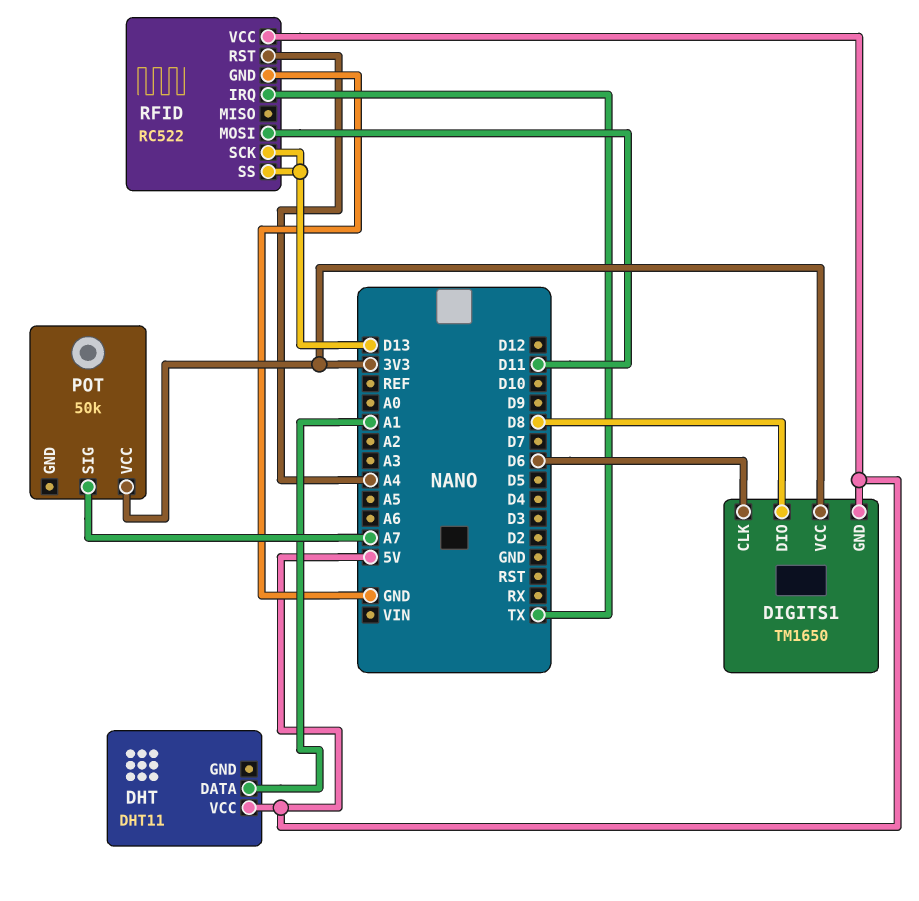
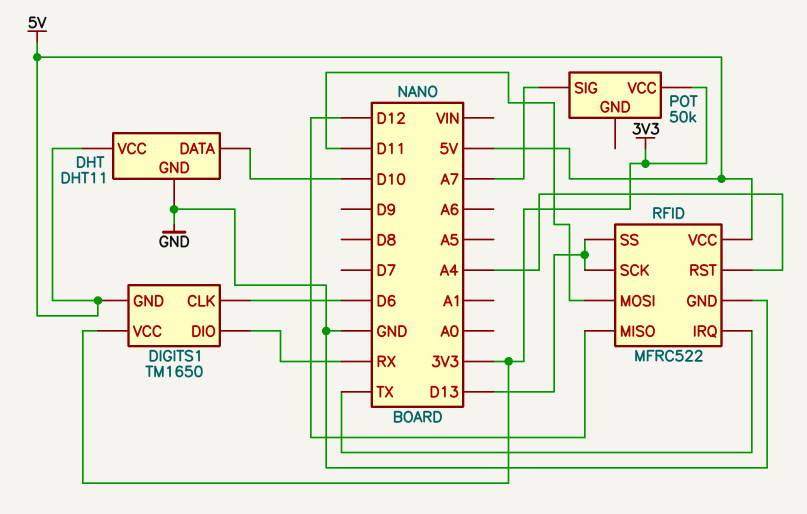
DHT pin DATA: A1 -> D10
DHT pin GND: none -> GND
DIGITS1 pin DIO: D8 -> RX
RFID: RC522 -> MFRC522
RFID pin MISO: none -> D12

